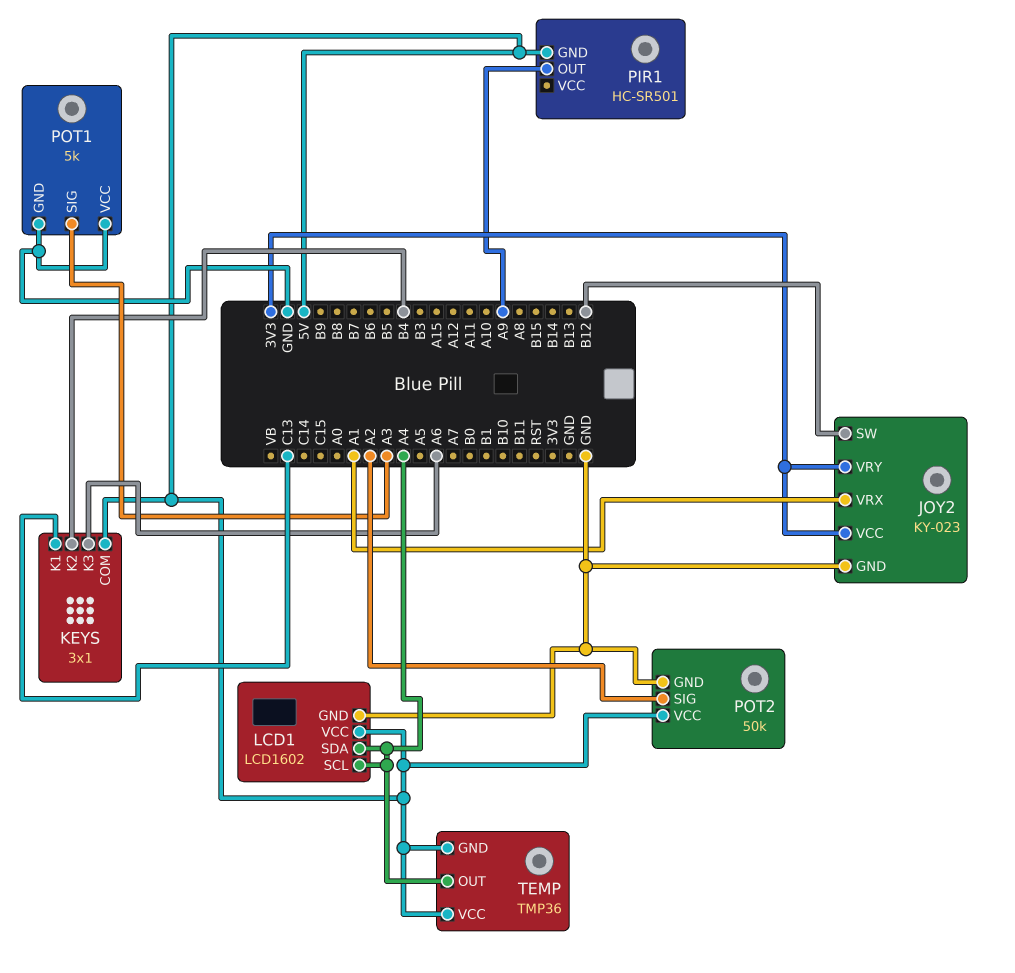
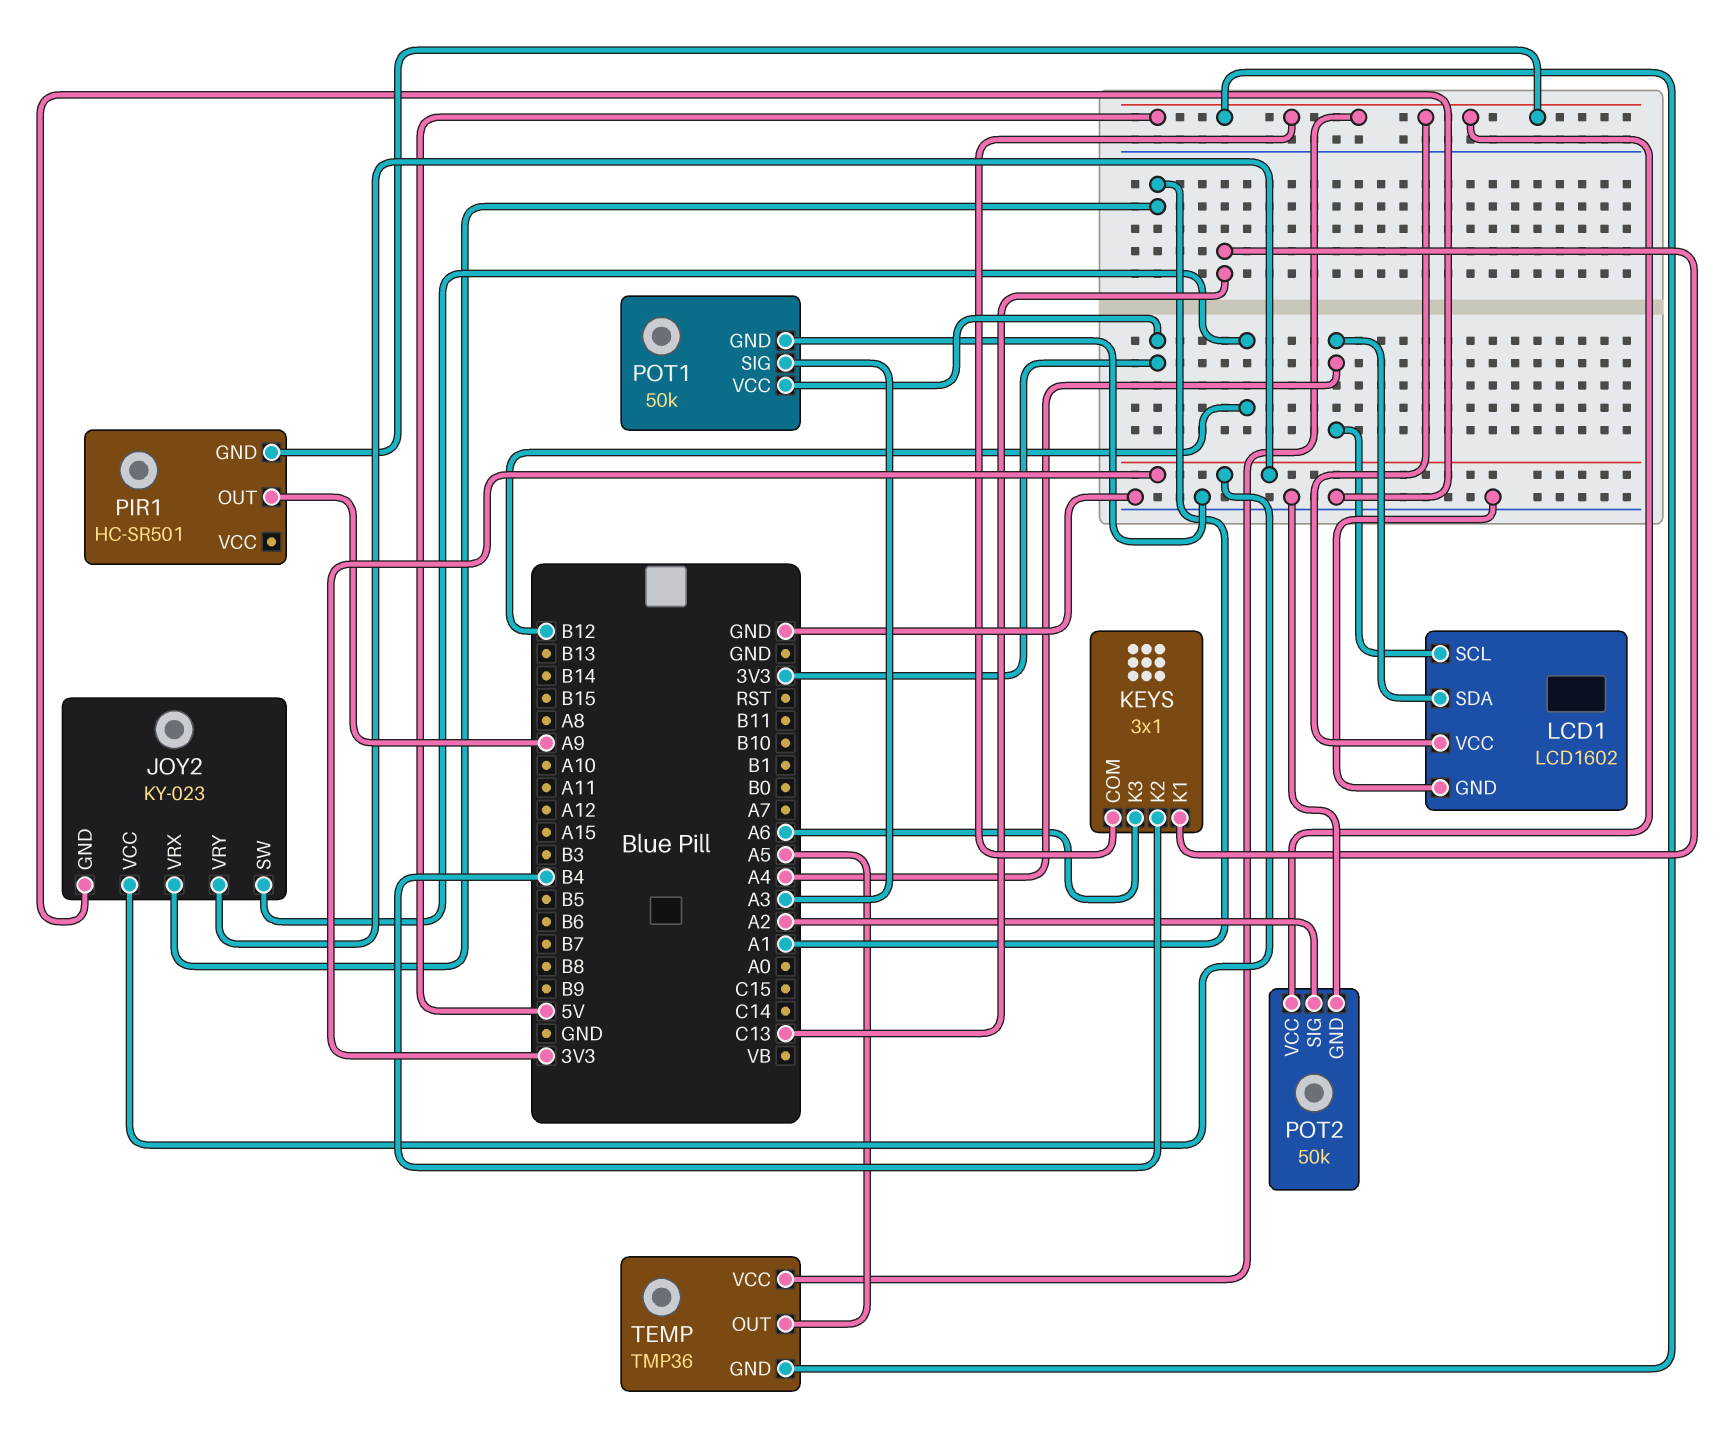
POT1: 5k -> 50k
POT1 pin VCC: GND -> 3V3
TEMP pin OUT: A4 -> A5

